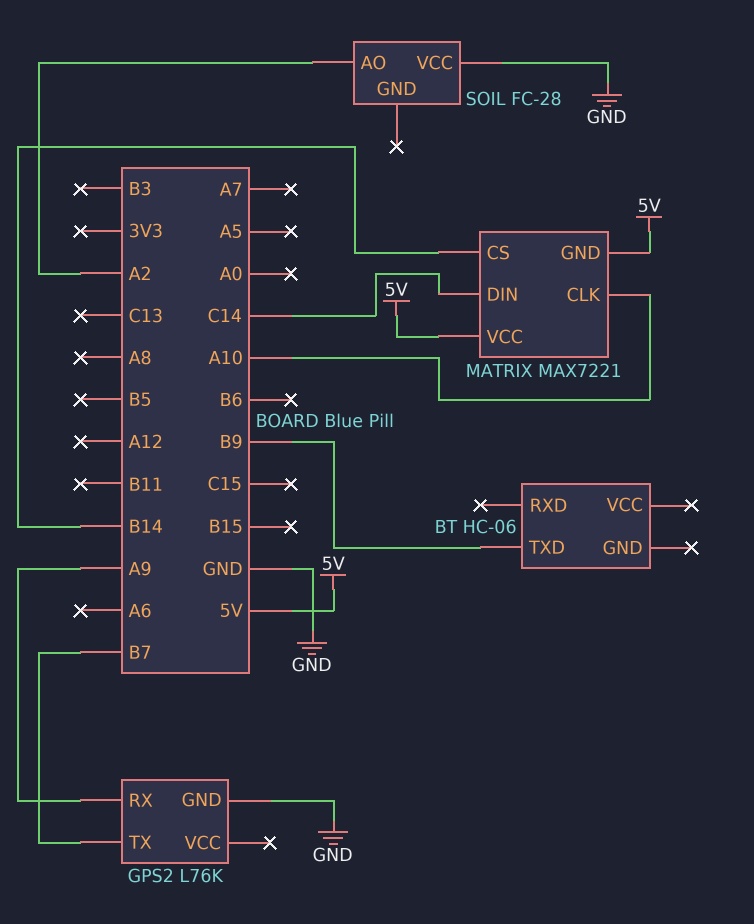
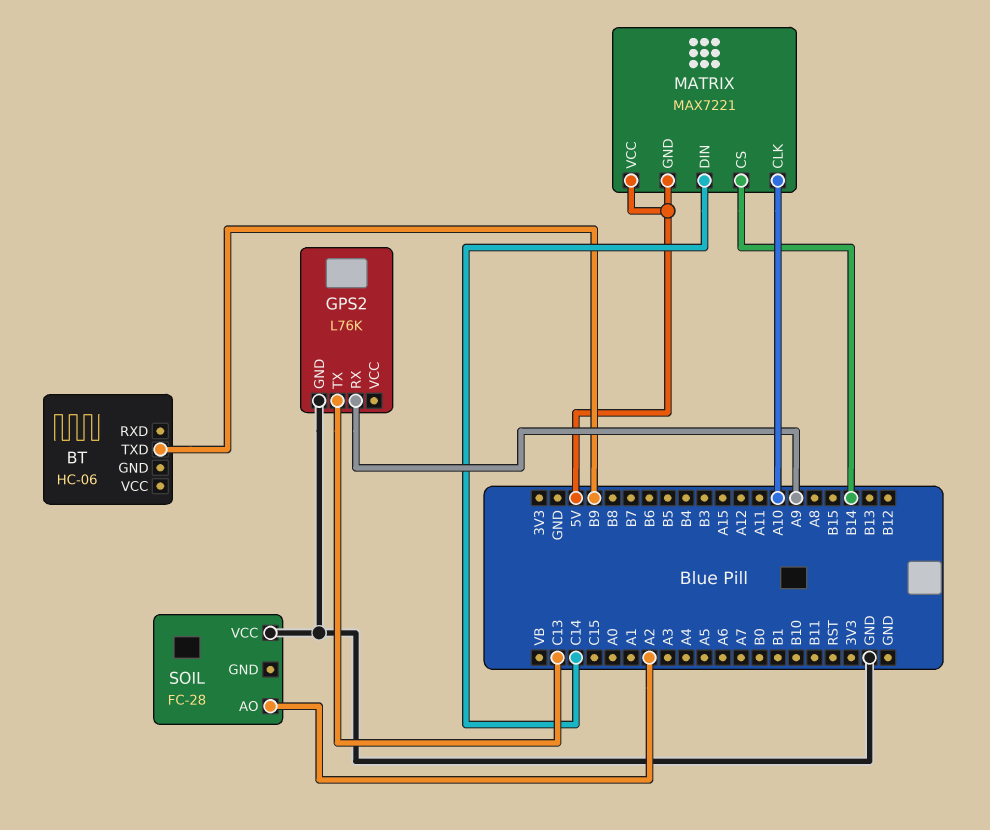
GPS2 pin TX: B7 -> C13

